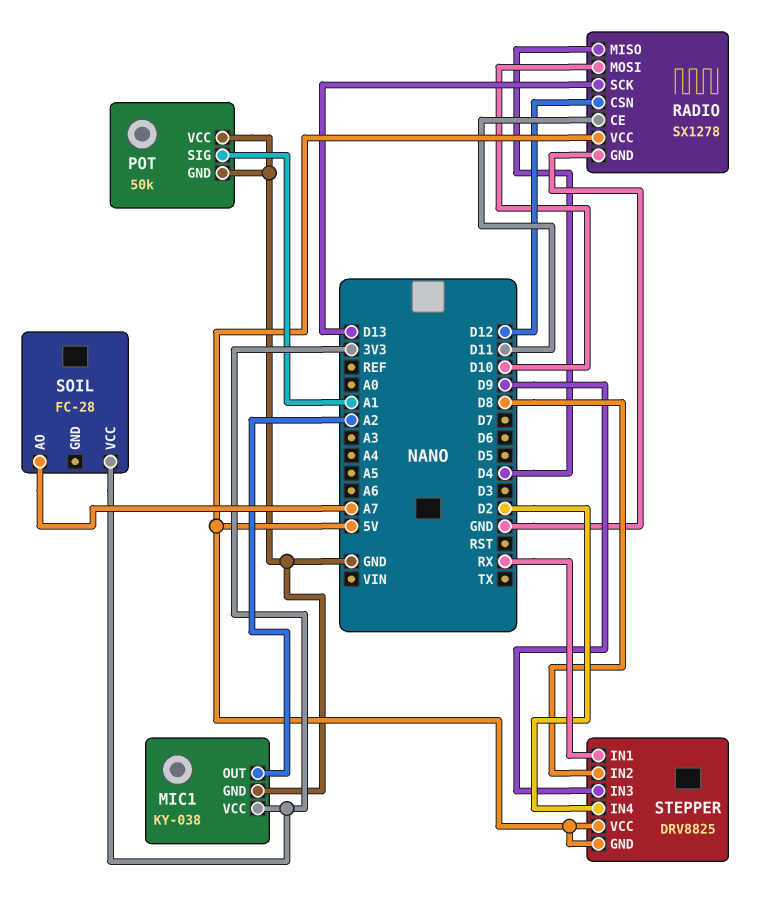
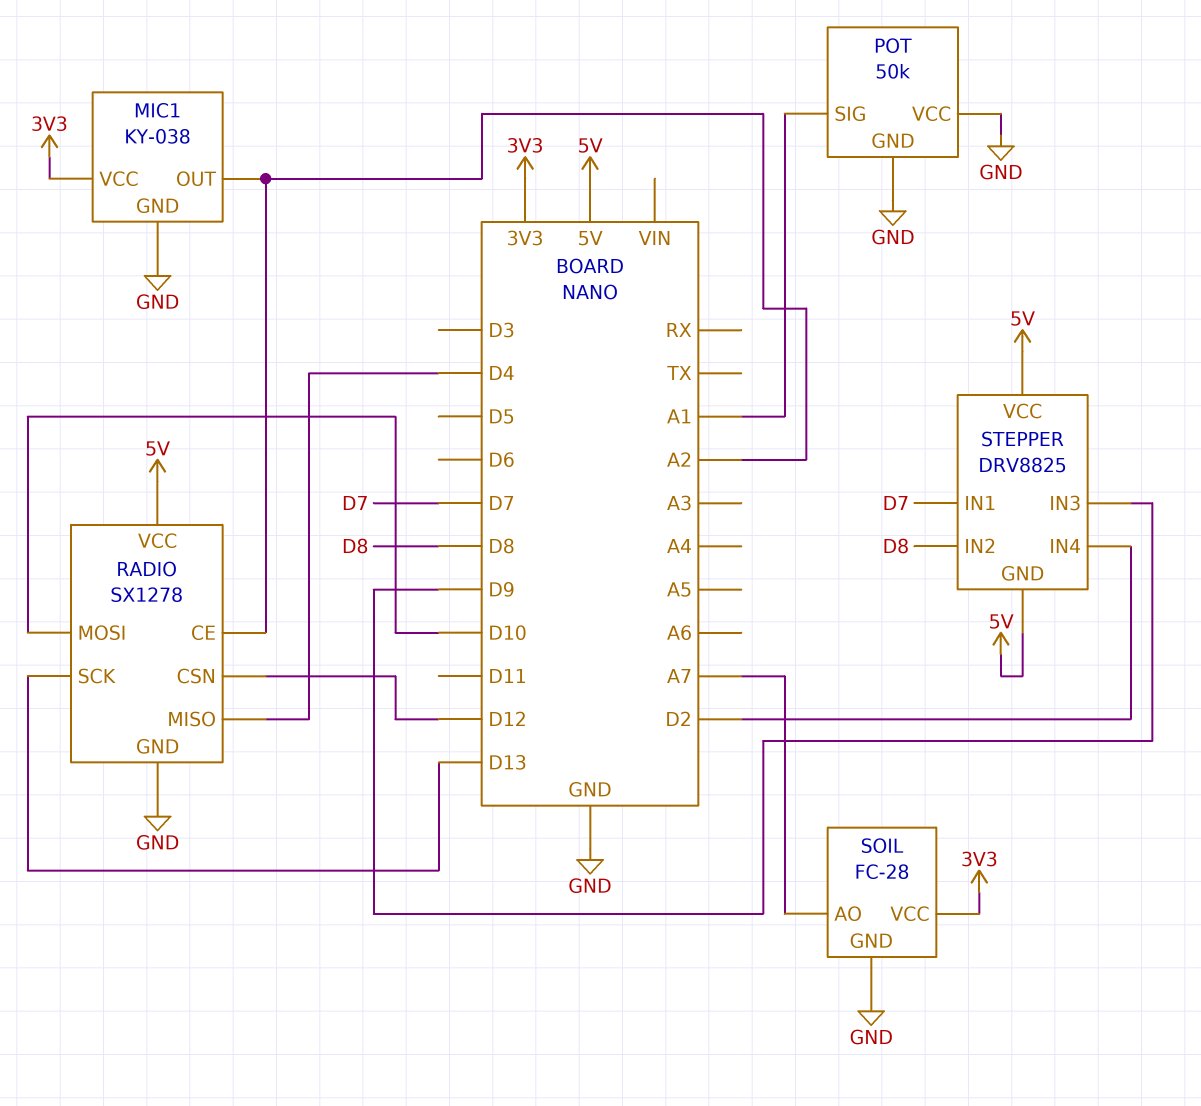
RADIO pin CE: D11 -> A2
SOIL pin GND: none -> GND
STEPPER pin IN1: RX -> D7

